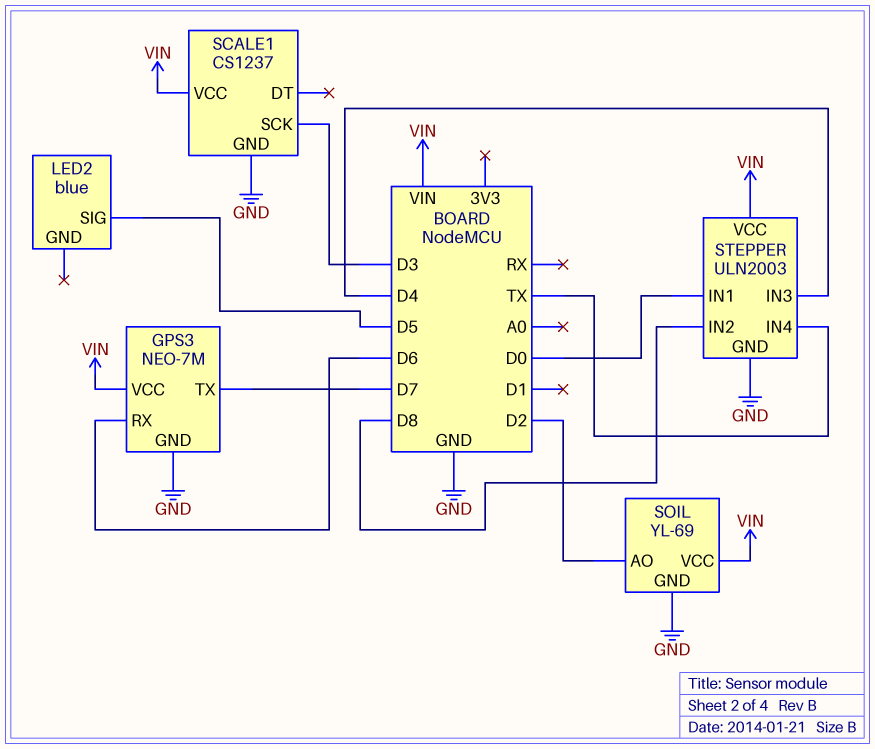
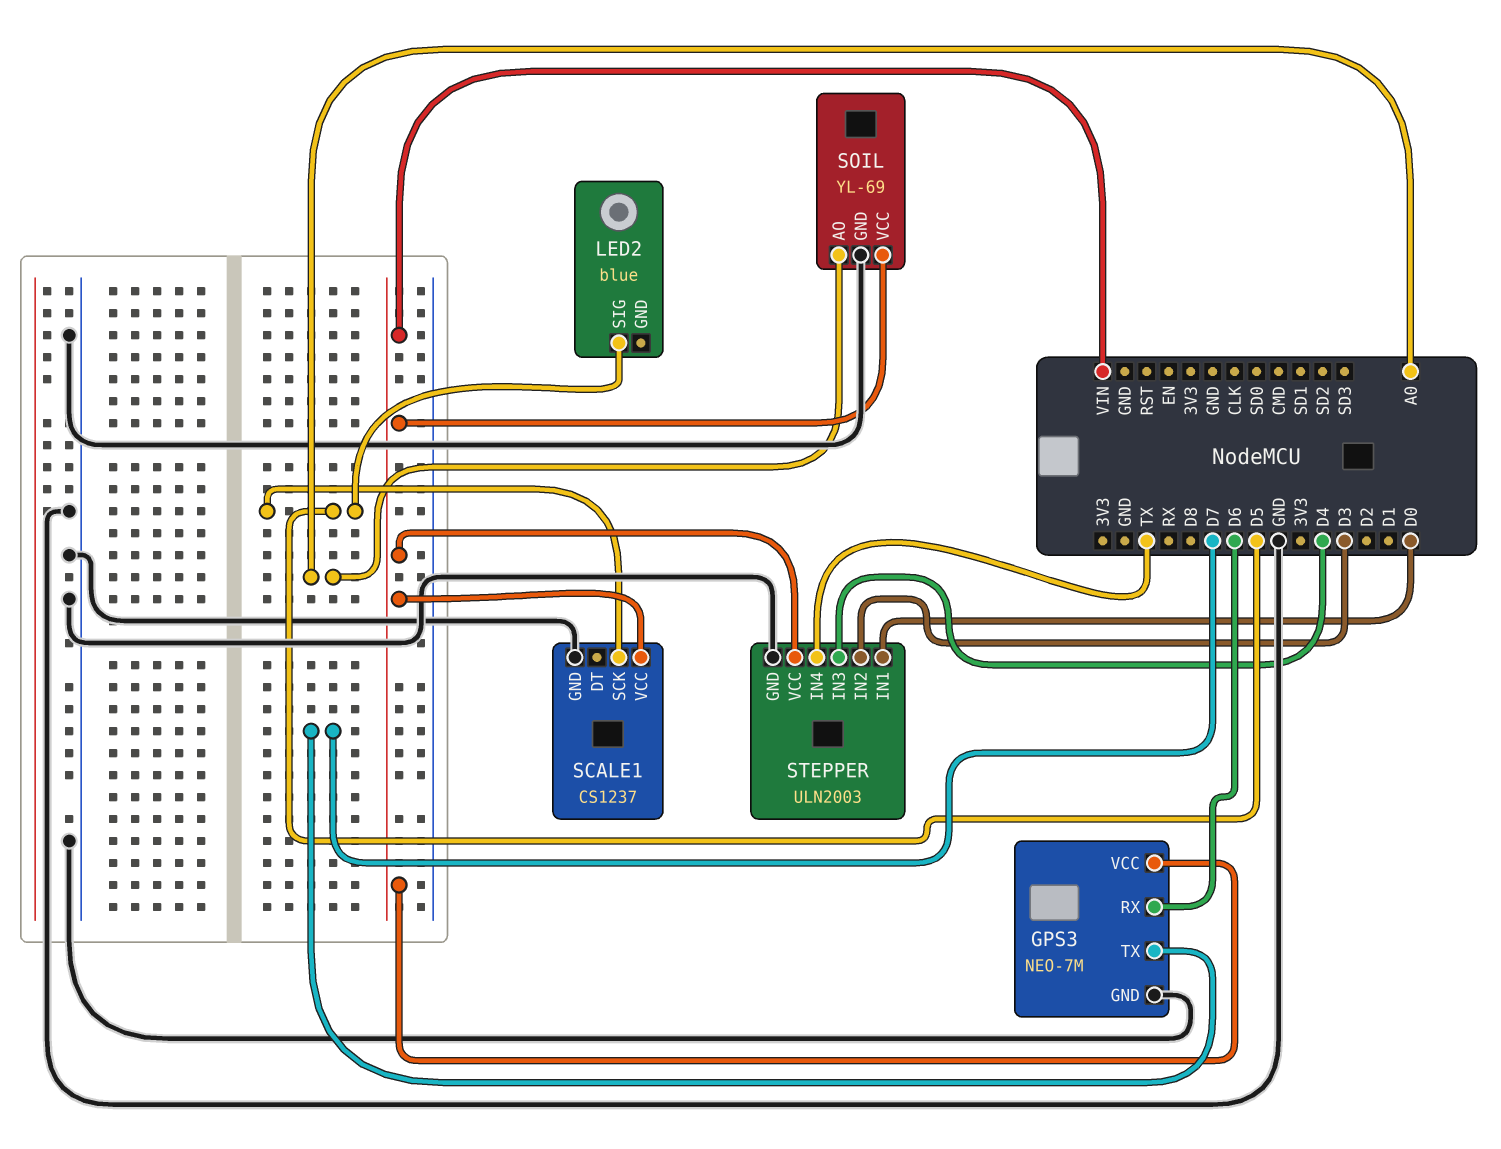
SCALE1 pin SCK: D3 -> D5
SOIL pin AO: D2 -> A0
STEPPER pin IN2: D8 -> D3

